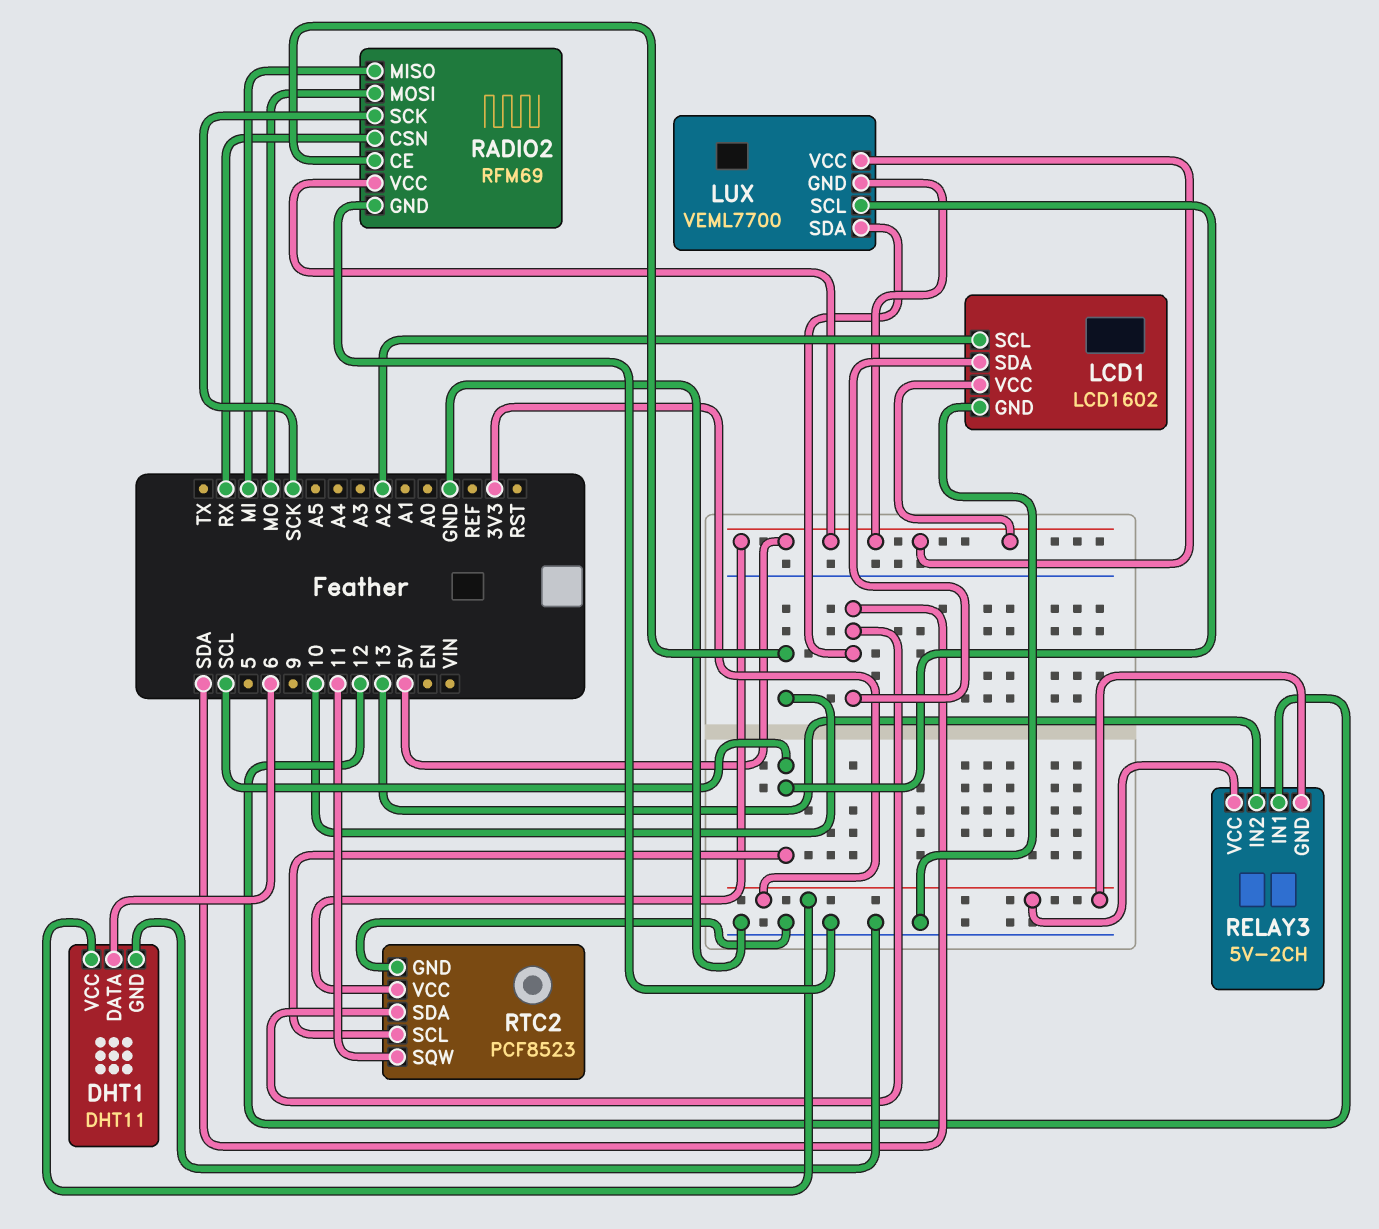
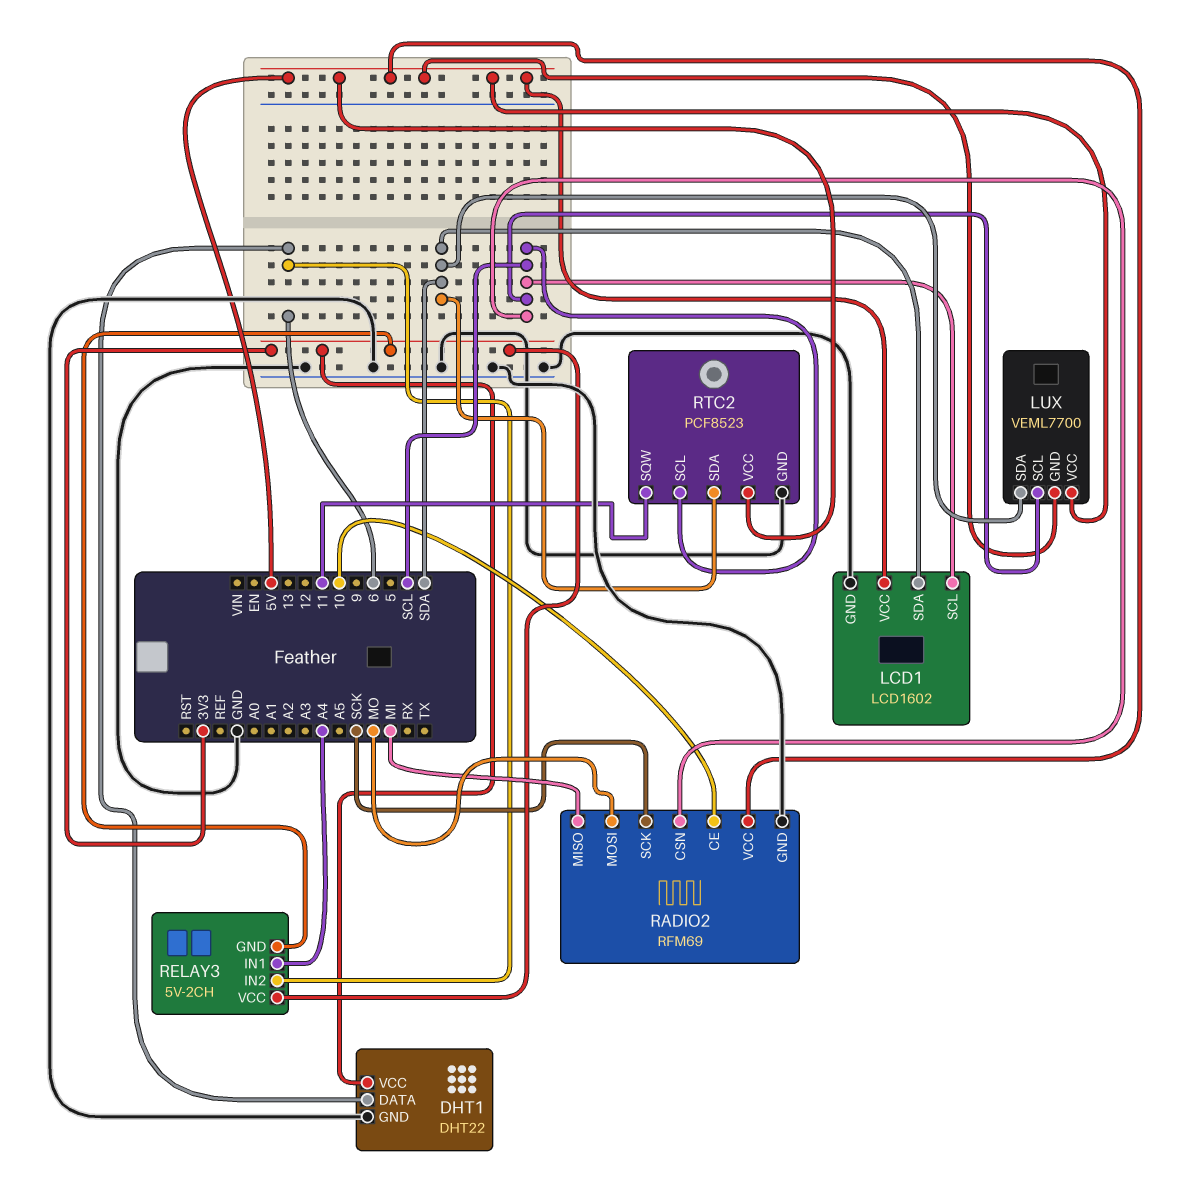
DHT1: DHT11 -> DHT22
LCD1 pin SCL: A2 -> SCL
RADIO2 pin CSN: RX -> SCL
RELAY3 pin IN1: 12 -> A4
RELAY3 pin IN2: 13 -> 6

